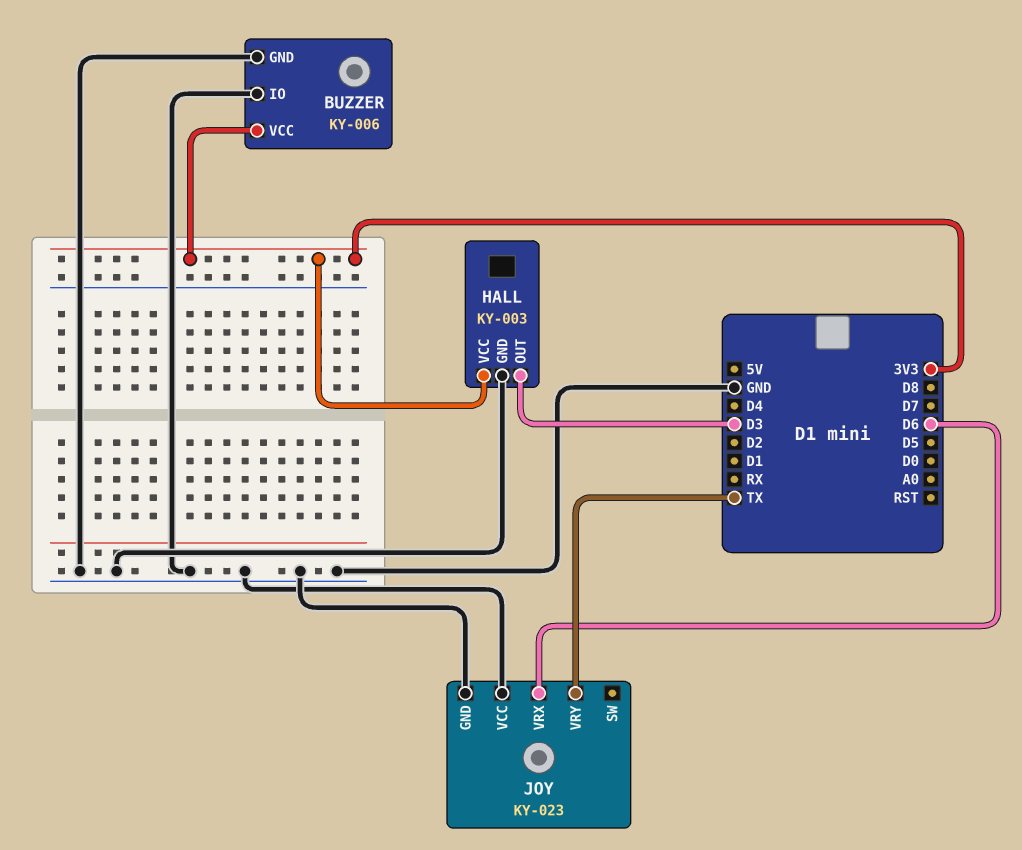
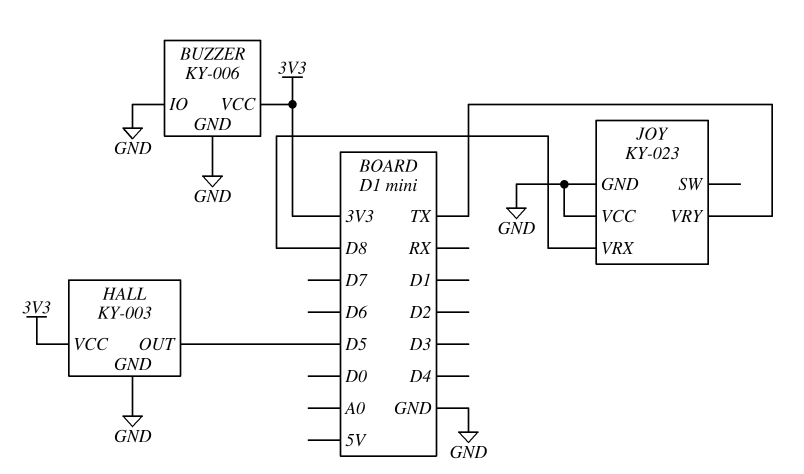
HALL pin OUT: D3 -> D5
JOY pin VRX: D6 -> D8

